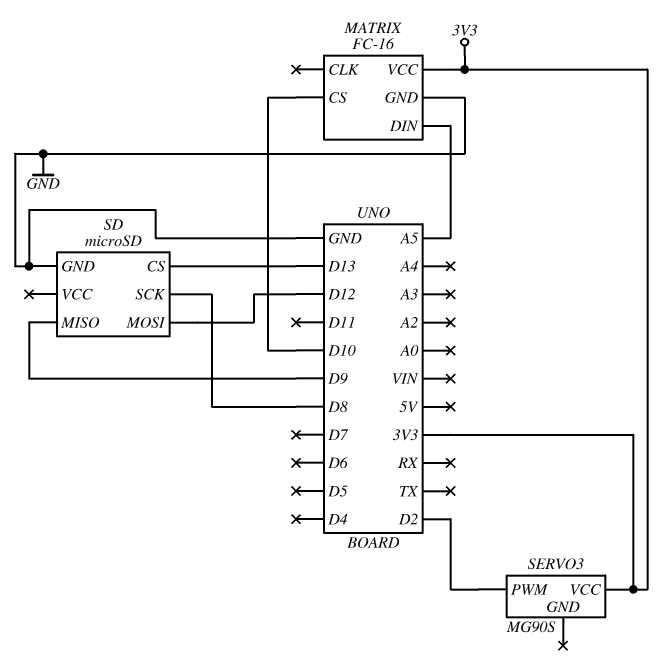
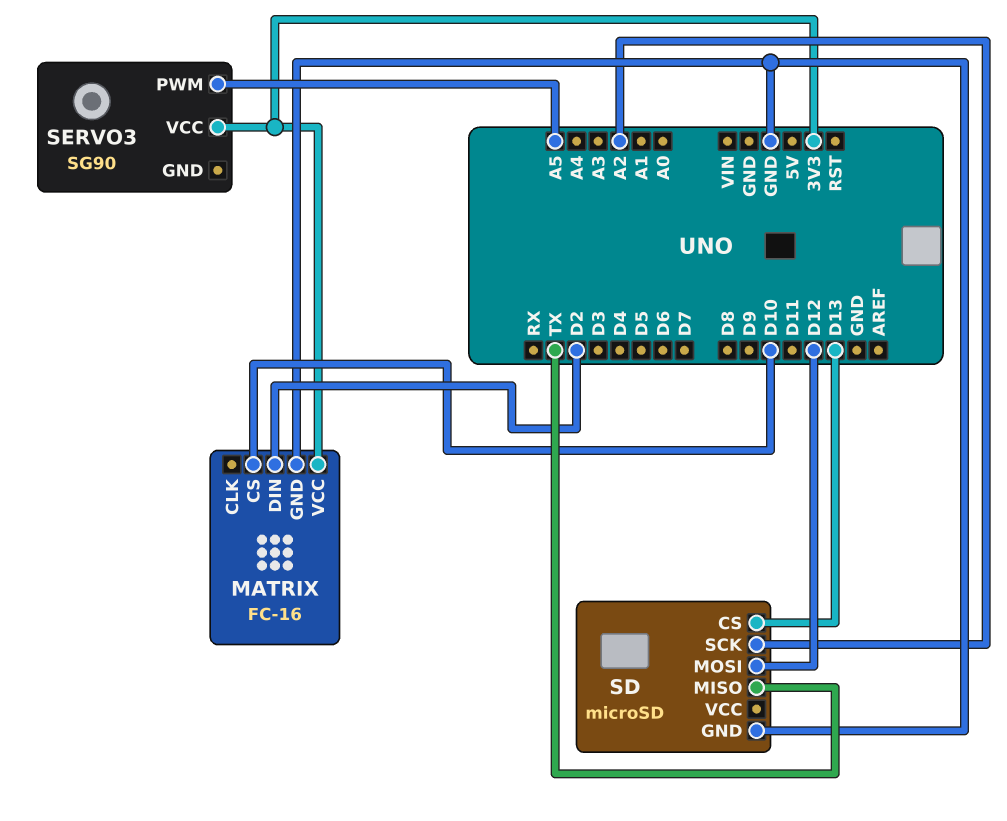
MATRIX pin DIN: A5 -> D2
SD pin MISO: D9 -> TX
SD pin SCK: D8 -> A2
SERVO3: MG90S -> SG90
SERVO3 pin PWM: D2 -> A5

